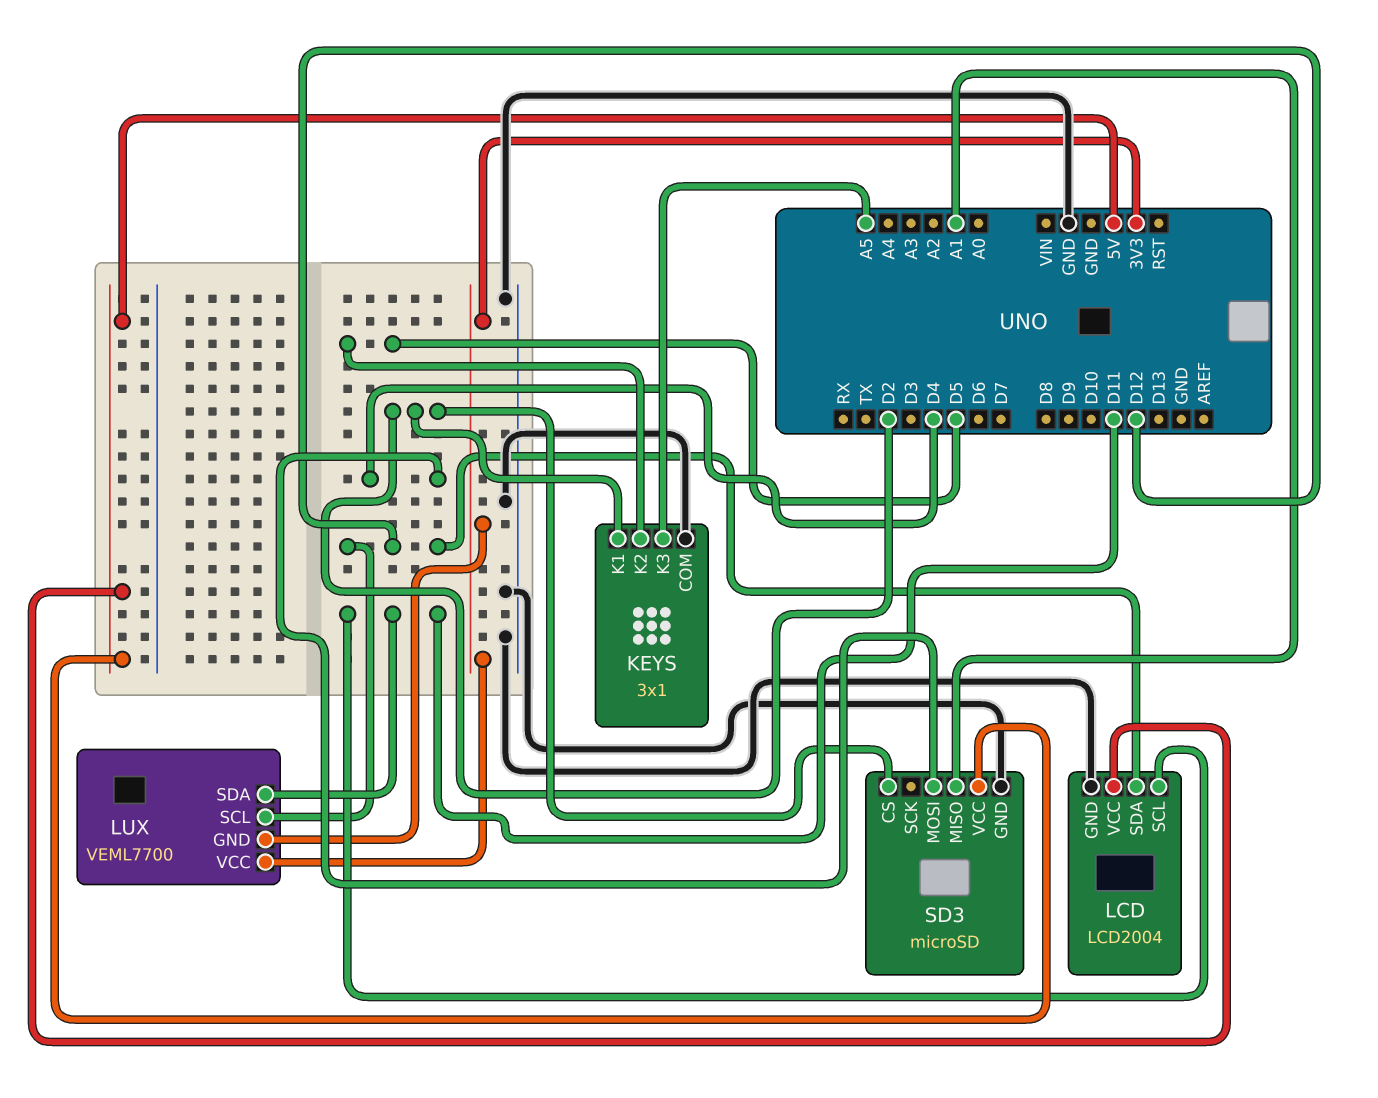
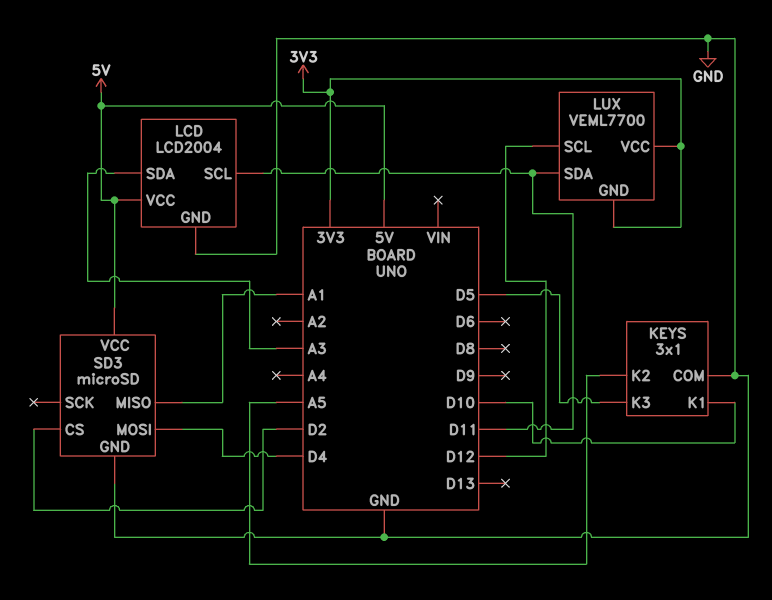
KEYS pin K1: D2 -> D10
KEYS pin K2: D5 -> A5
KEYS pin K3: A5 -> D5
LCD pin SDA: D12 -> A3

